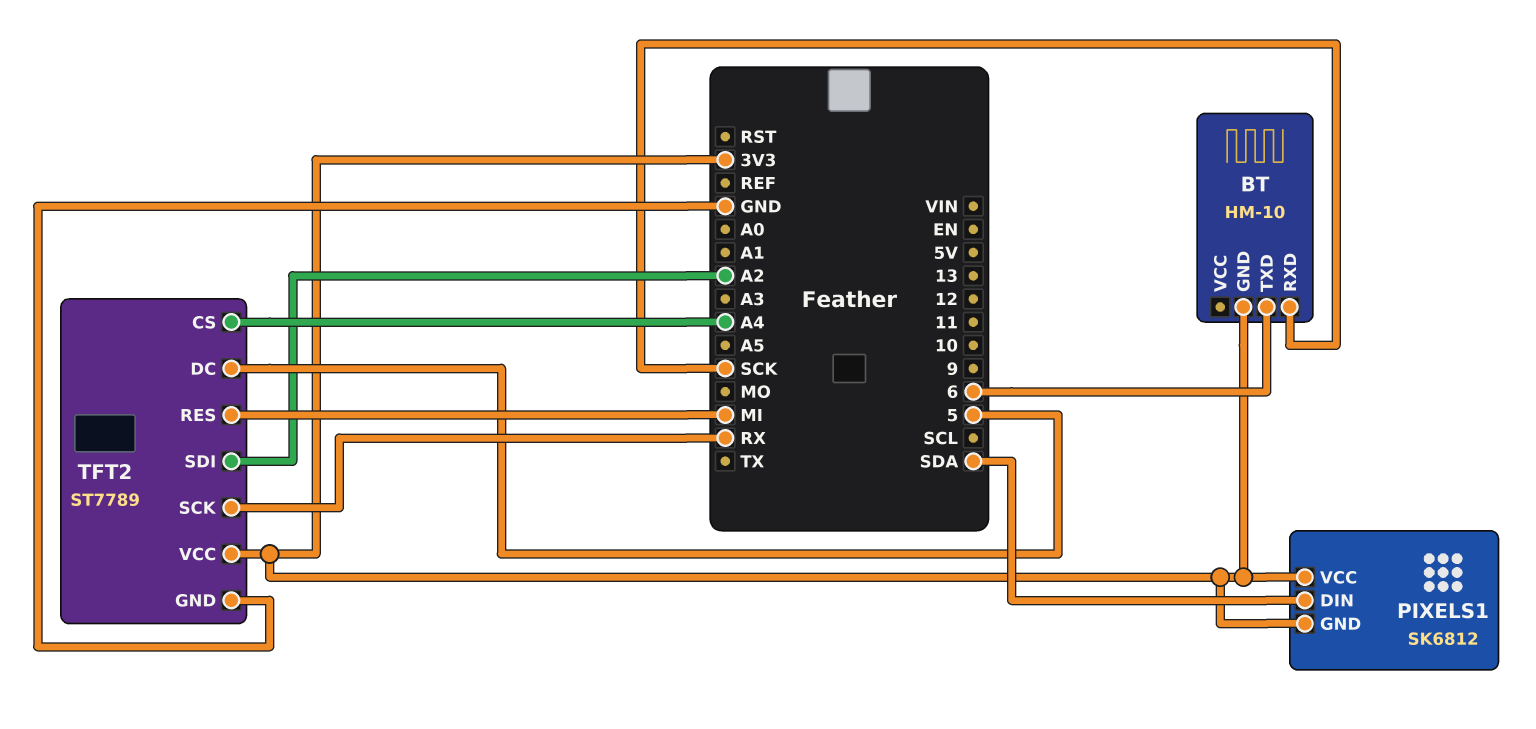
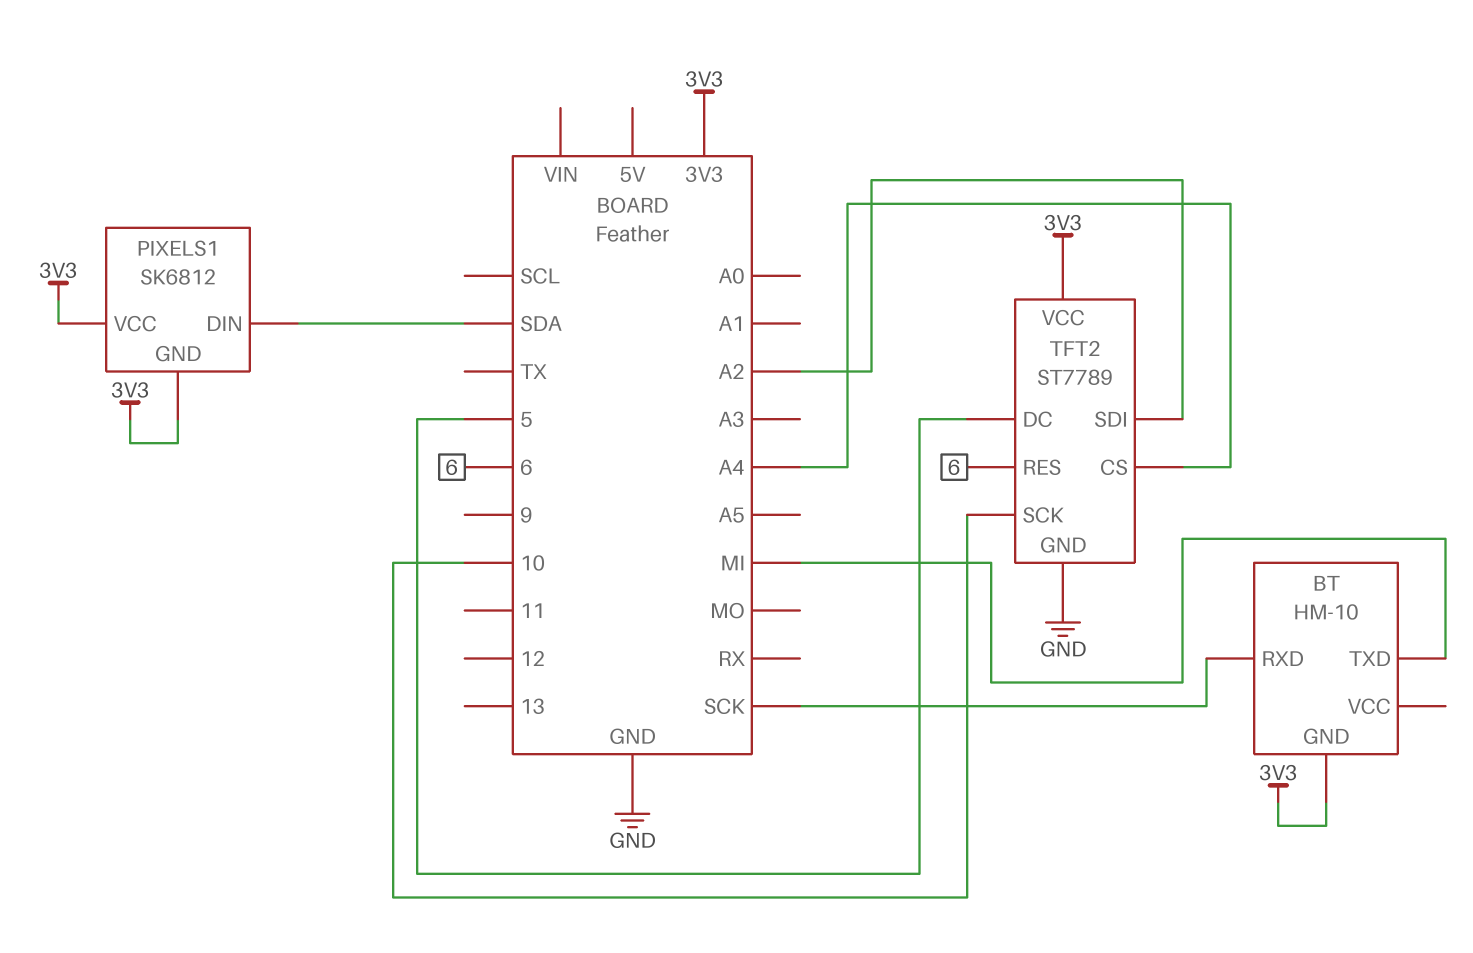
BT pin TXD: 6 -> MI
TFT2 pin RES: MI -> 6
TFT2 pin SCK: RX -> 10

